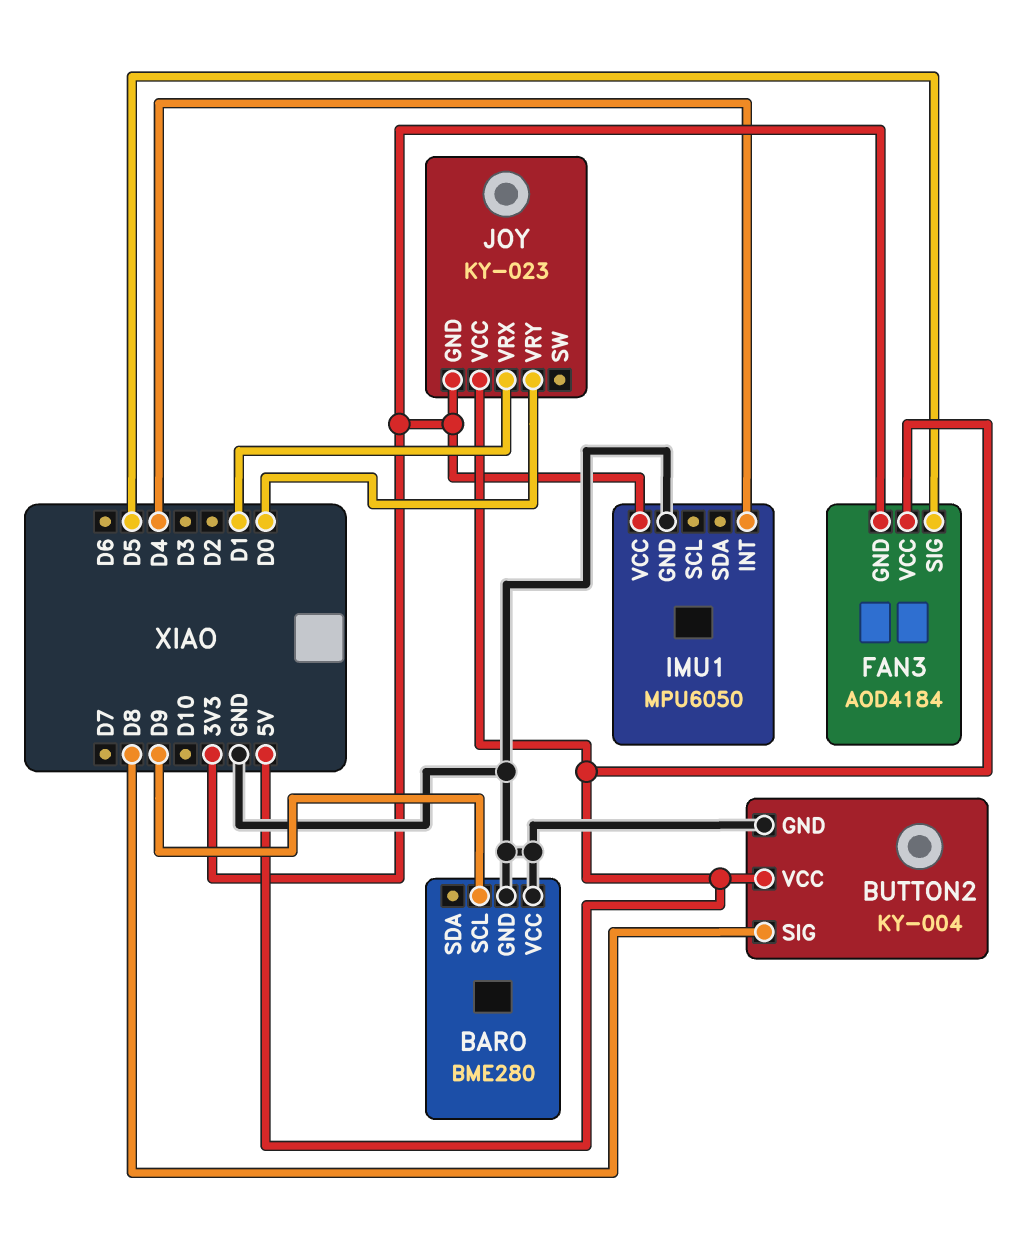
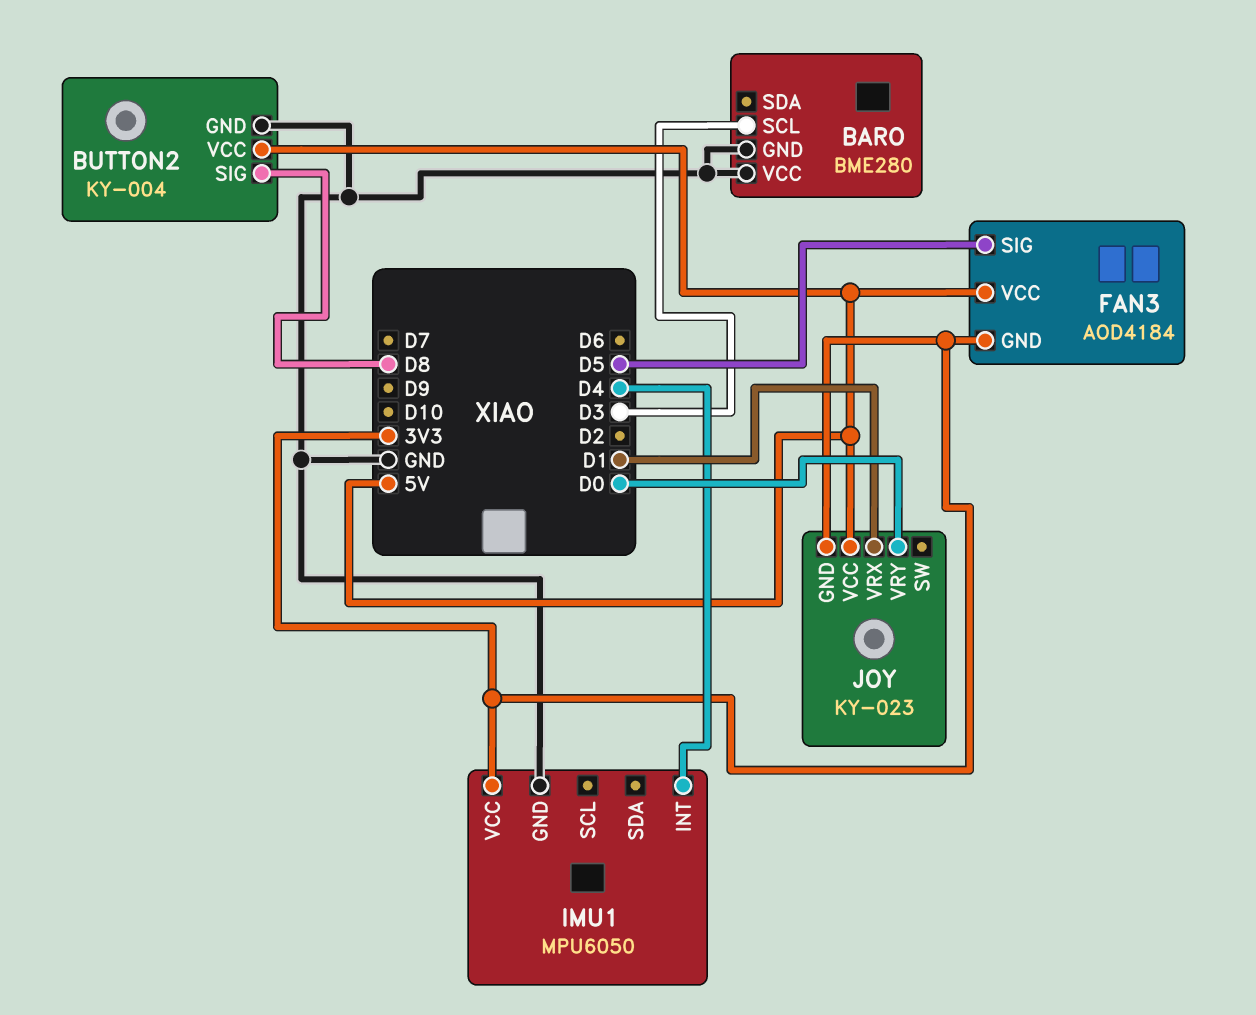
BARO pin SCL: D9 -> D3

